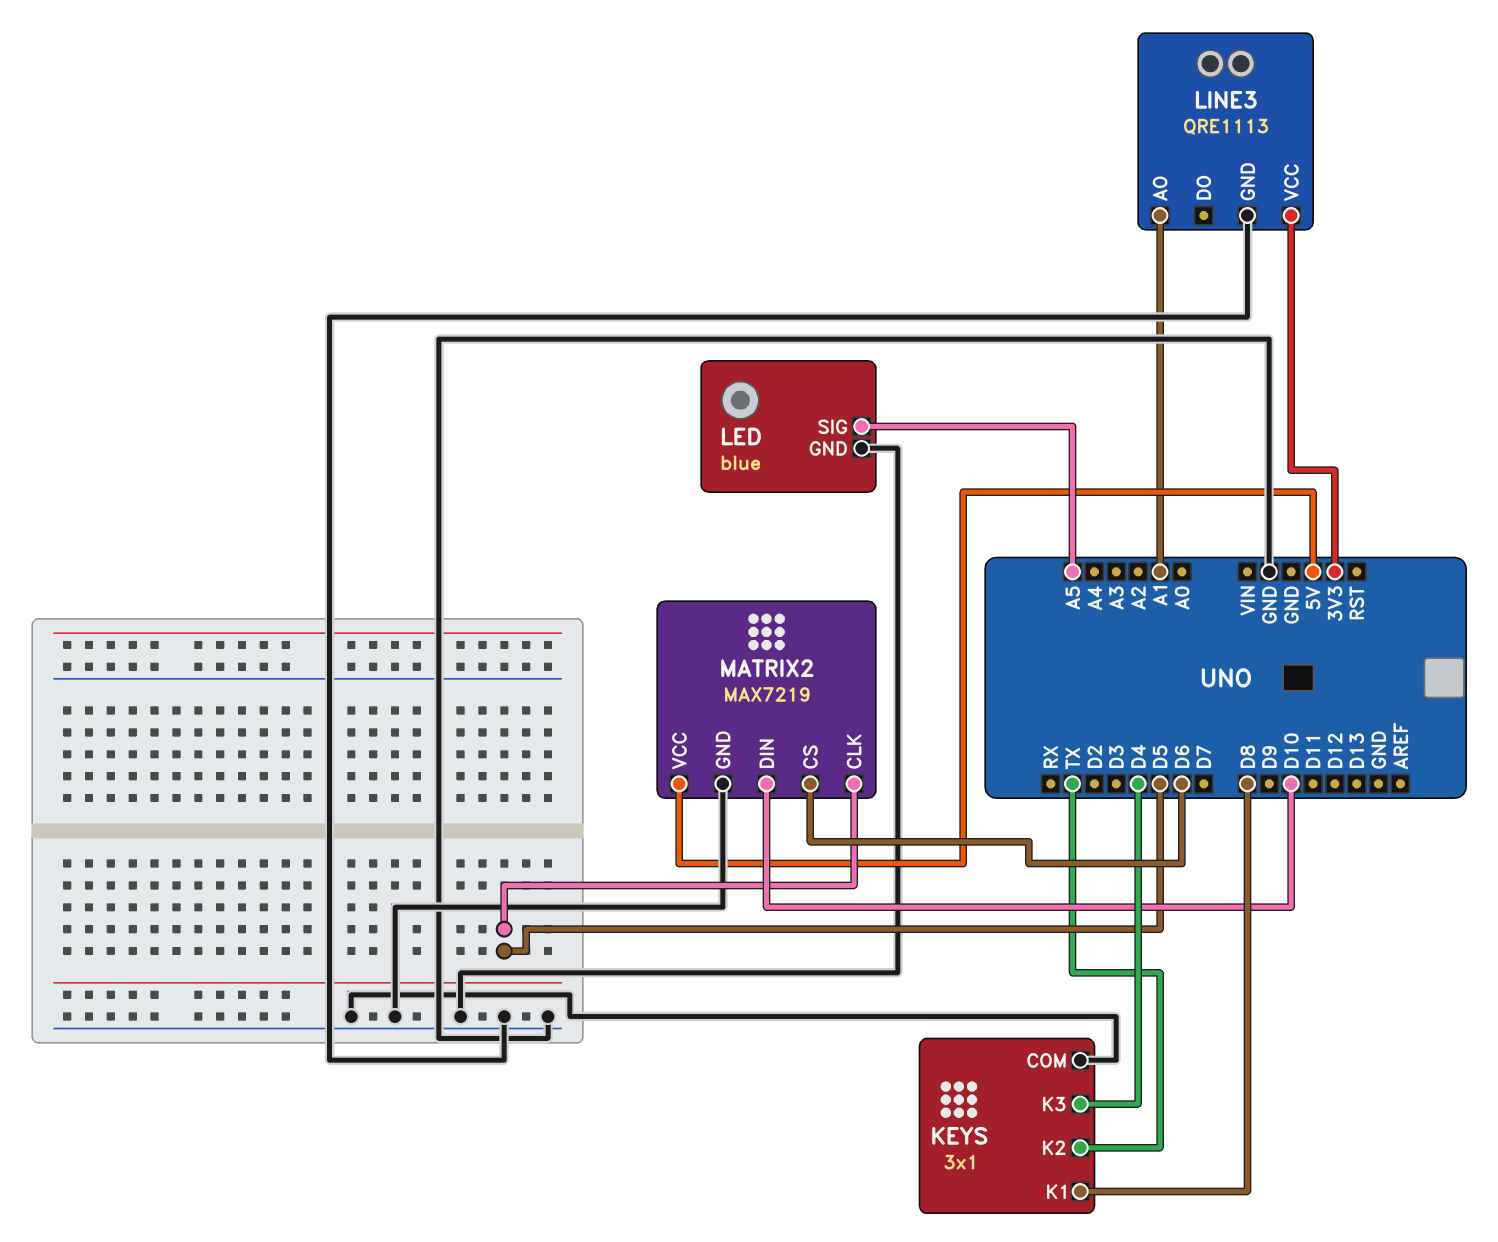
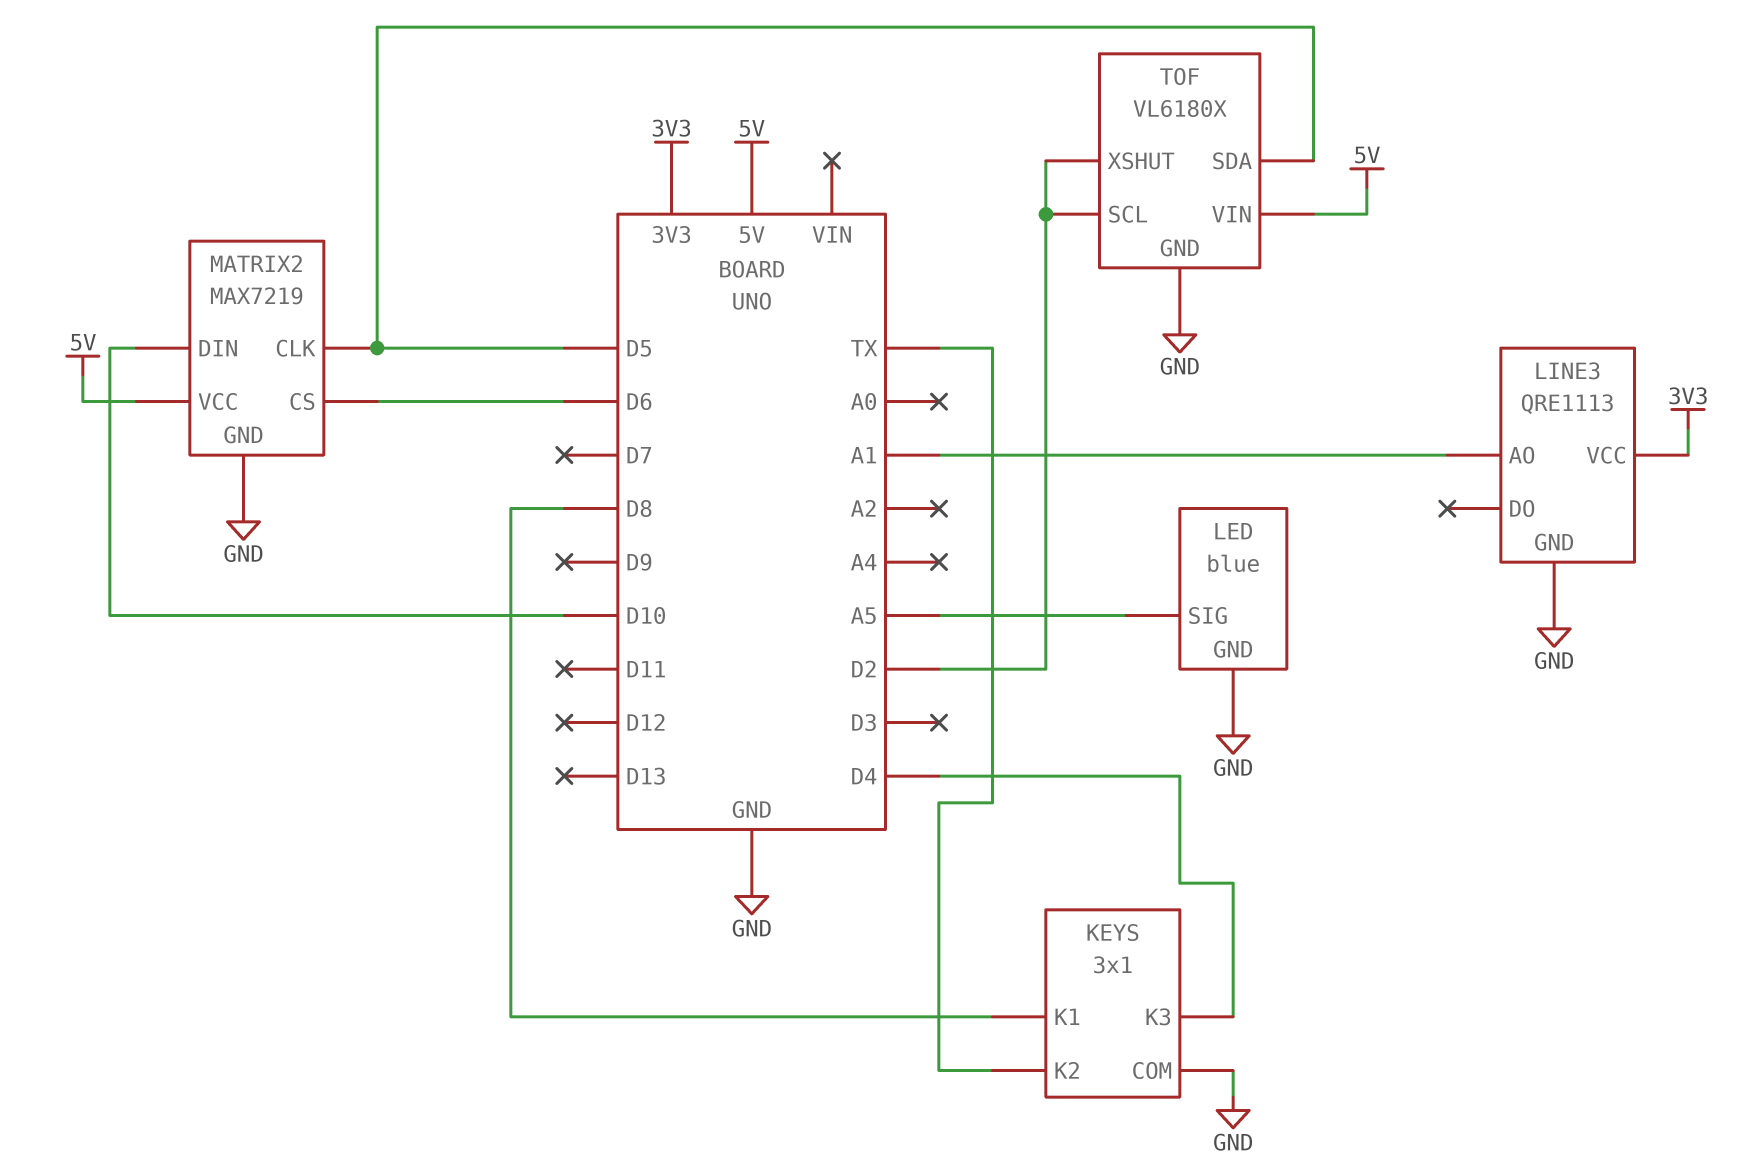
TOF: none -> VL6180X
TOF pin GND: none -> GND
TOF pin SCL: none -> D2
TOF pin SDA: none -> D5
TOF pin VIN: none -> 5V
TOF pin XSHUT: none -> D2

